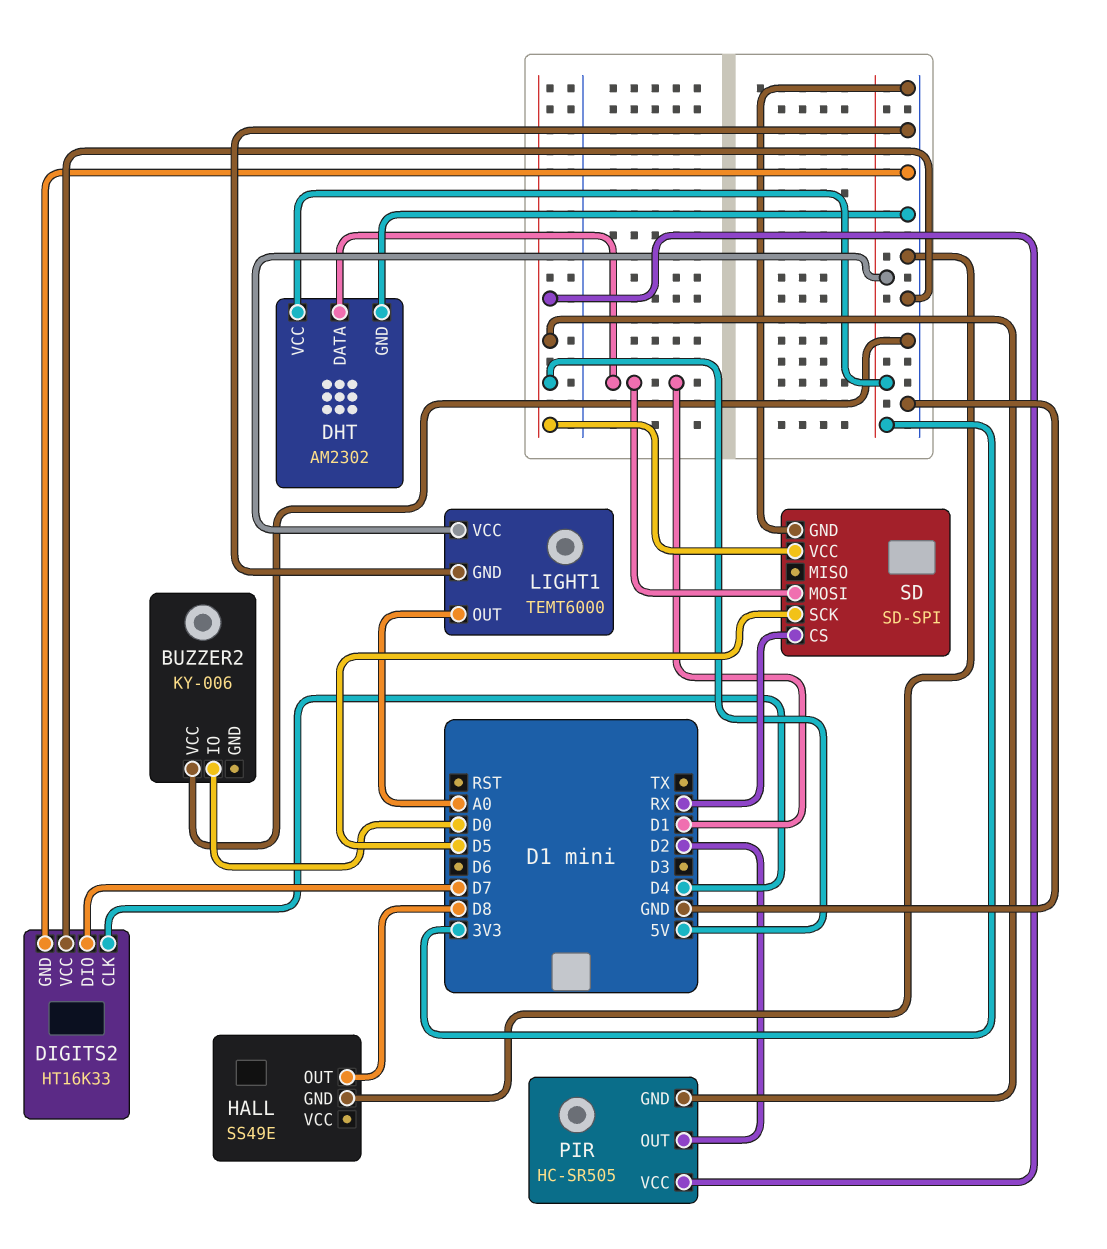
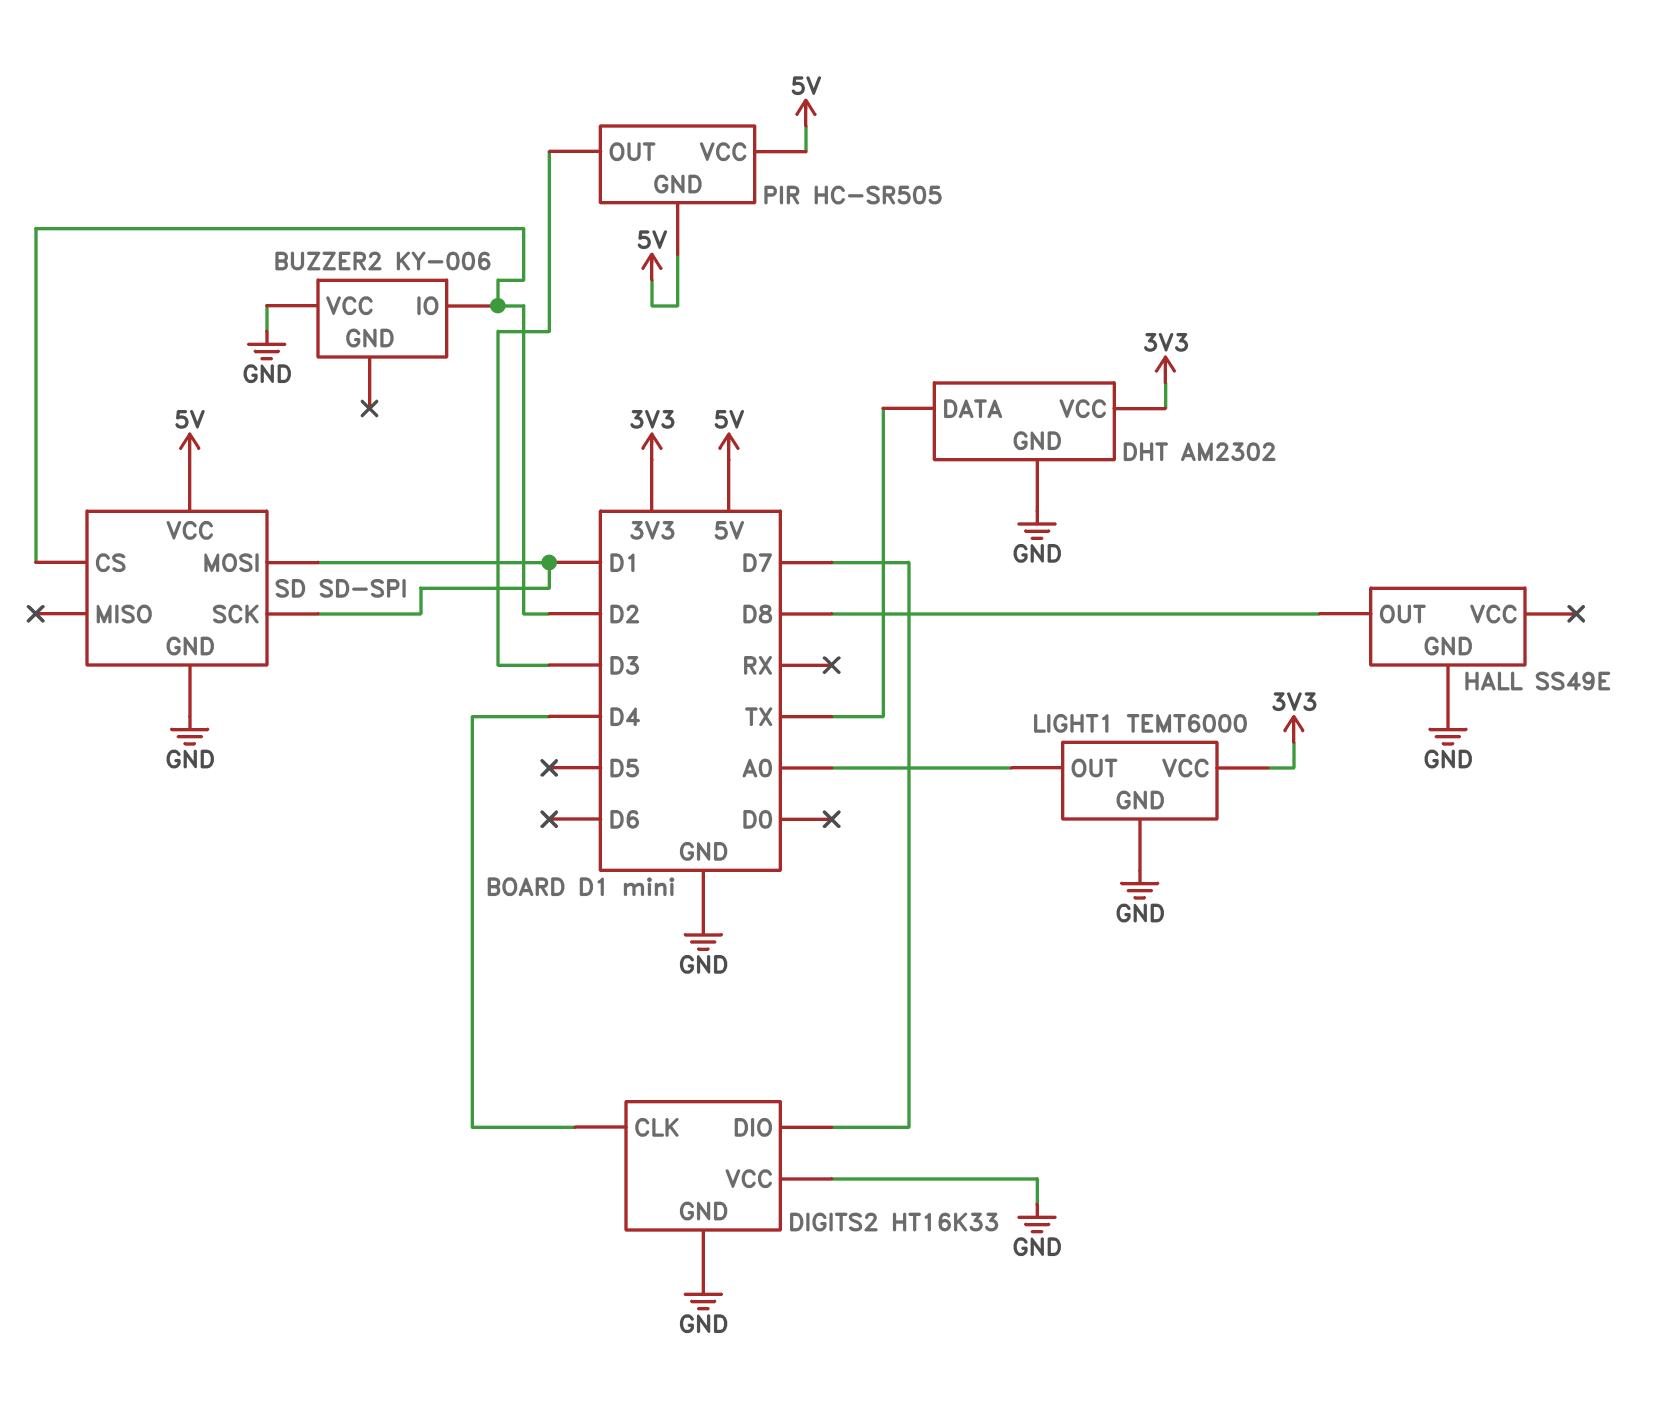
BUZZER2 pin IO: D0 -> D2
DHT pin DATA: D1 -> TX
PIR pin OUT: D2 -> D3
SD pin CS: RX -> D2
SD pin SCK: D5 -> D1

